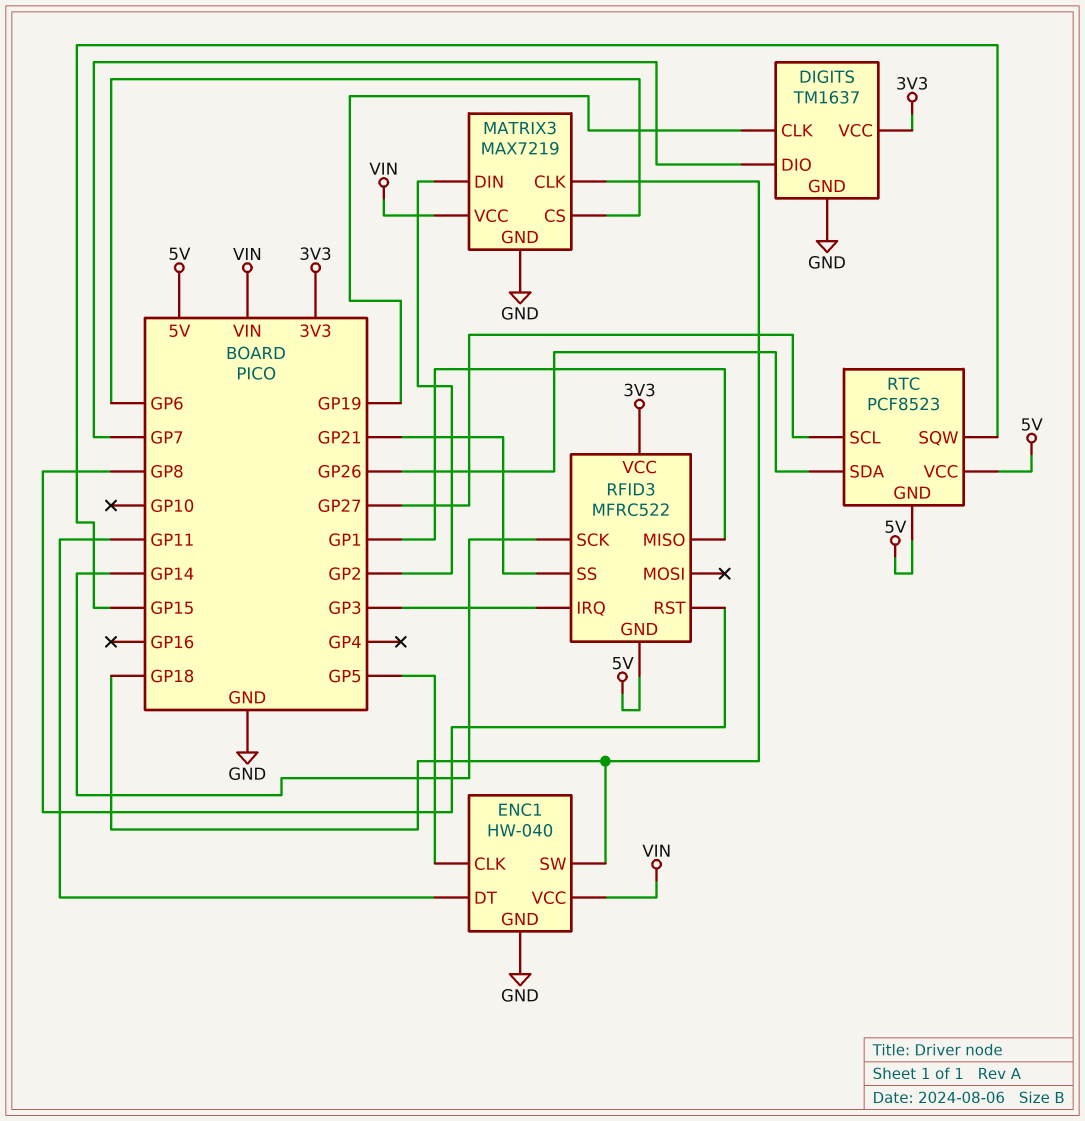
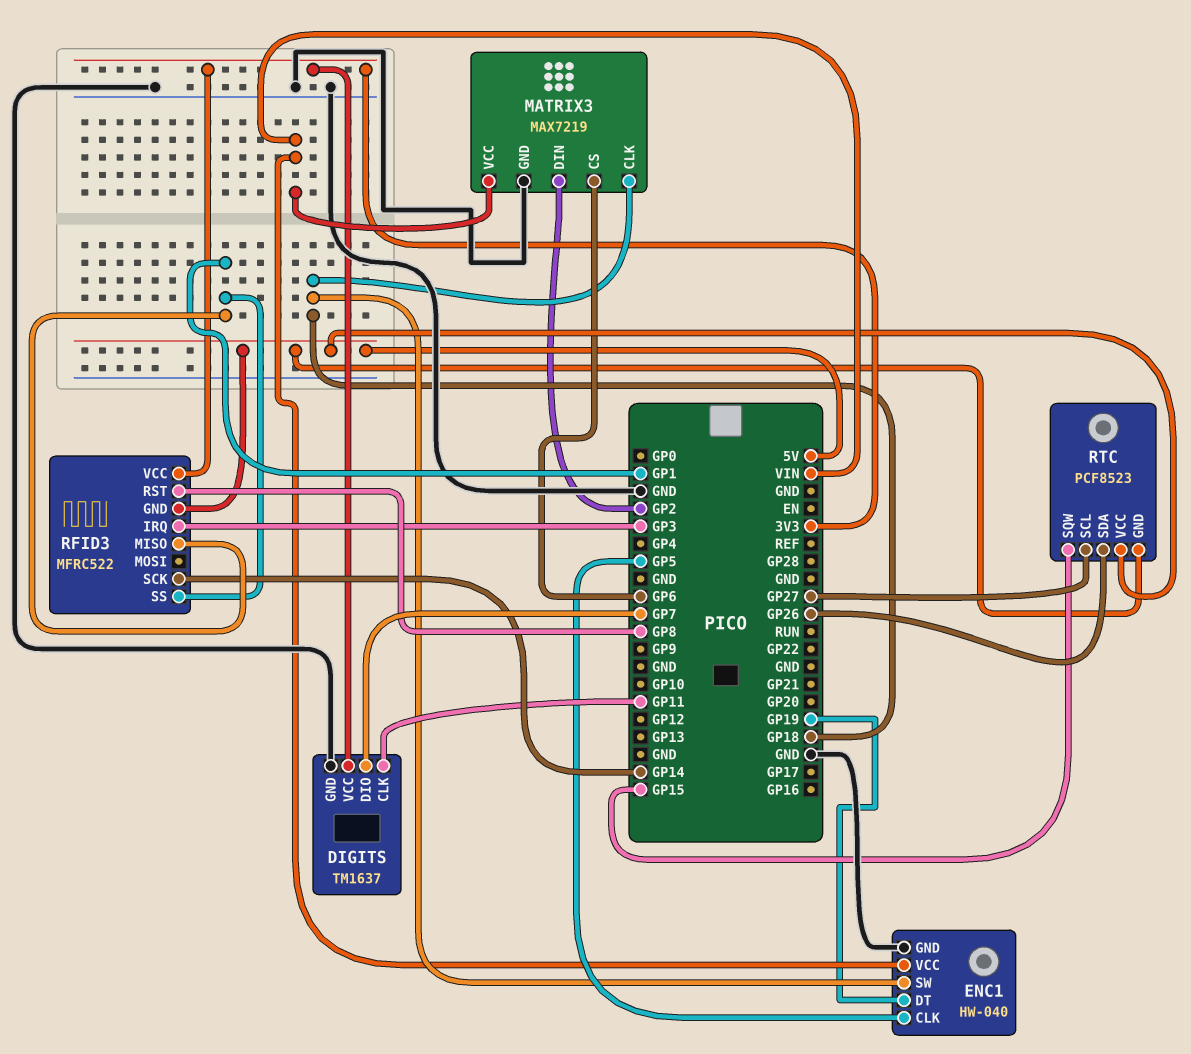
DIGITS pin CLK: GP19 -> GP11
ENC1 pin DT: GP11 -> GP19
RFID3 pin SS: GP21 -> GP1

